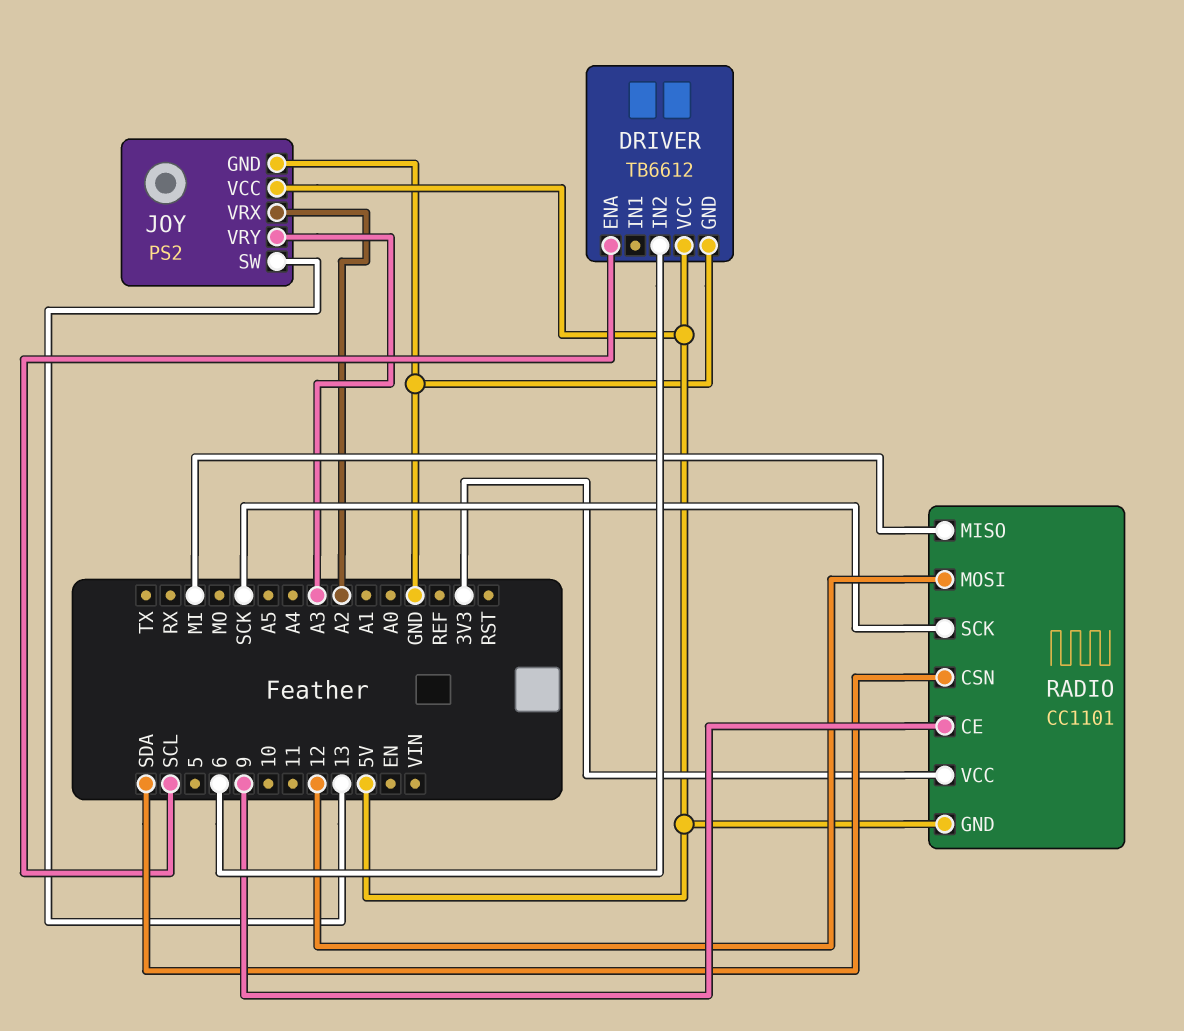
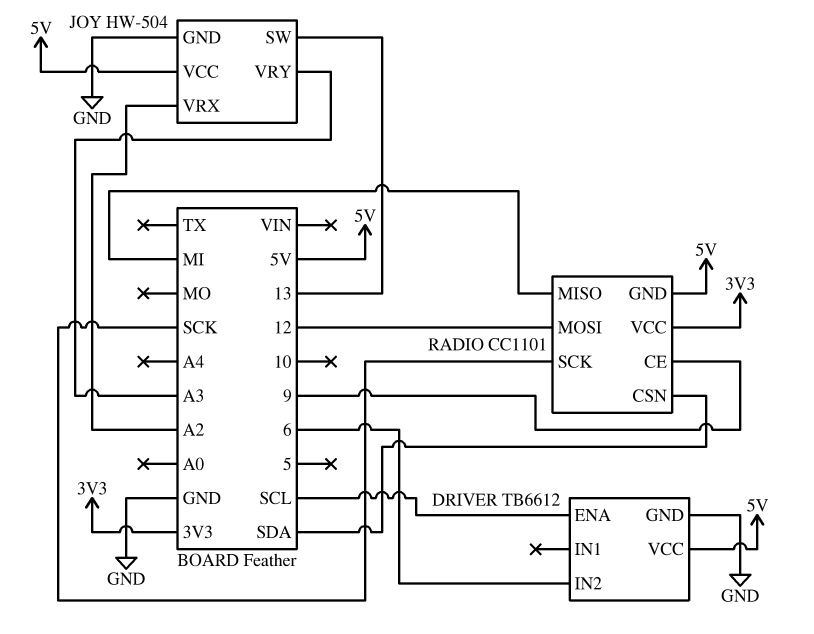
JOY: PS2 -> HW-504

